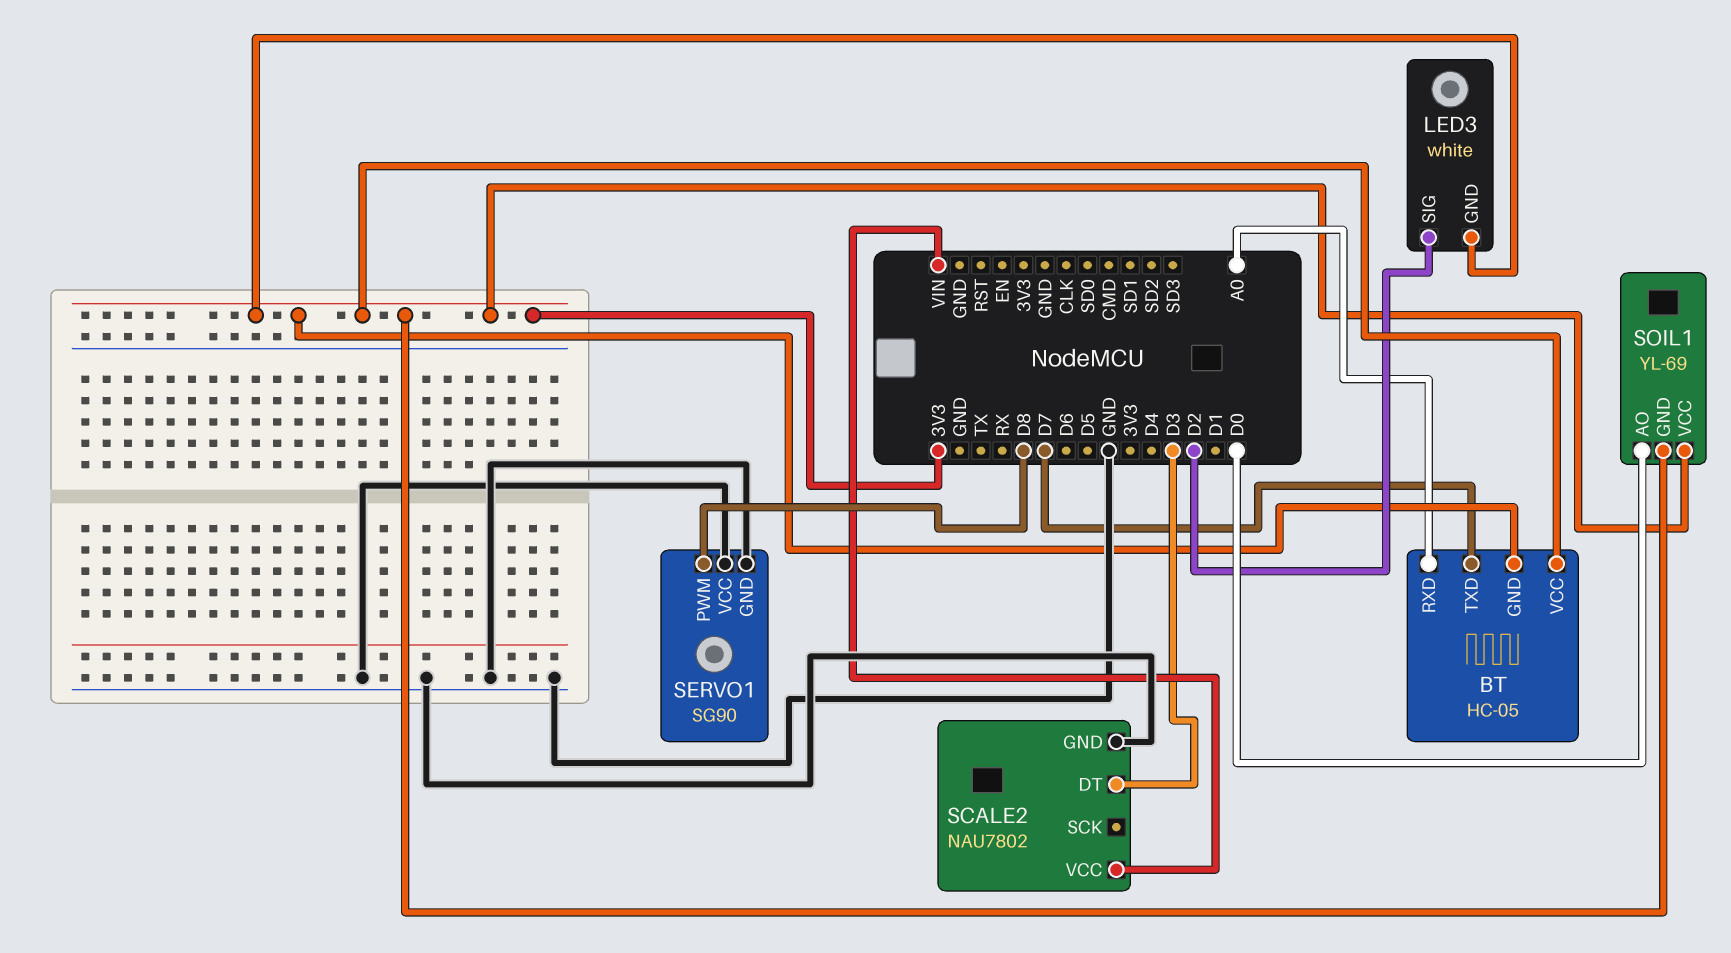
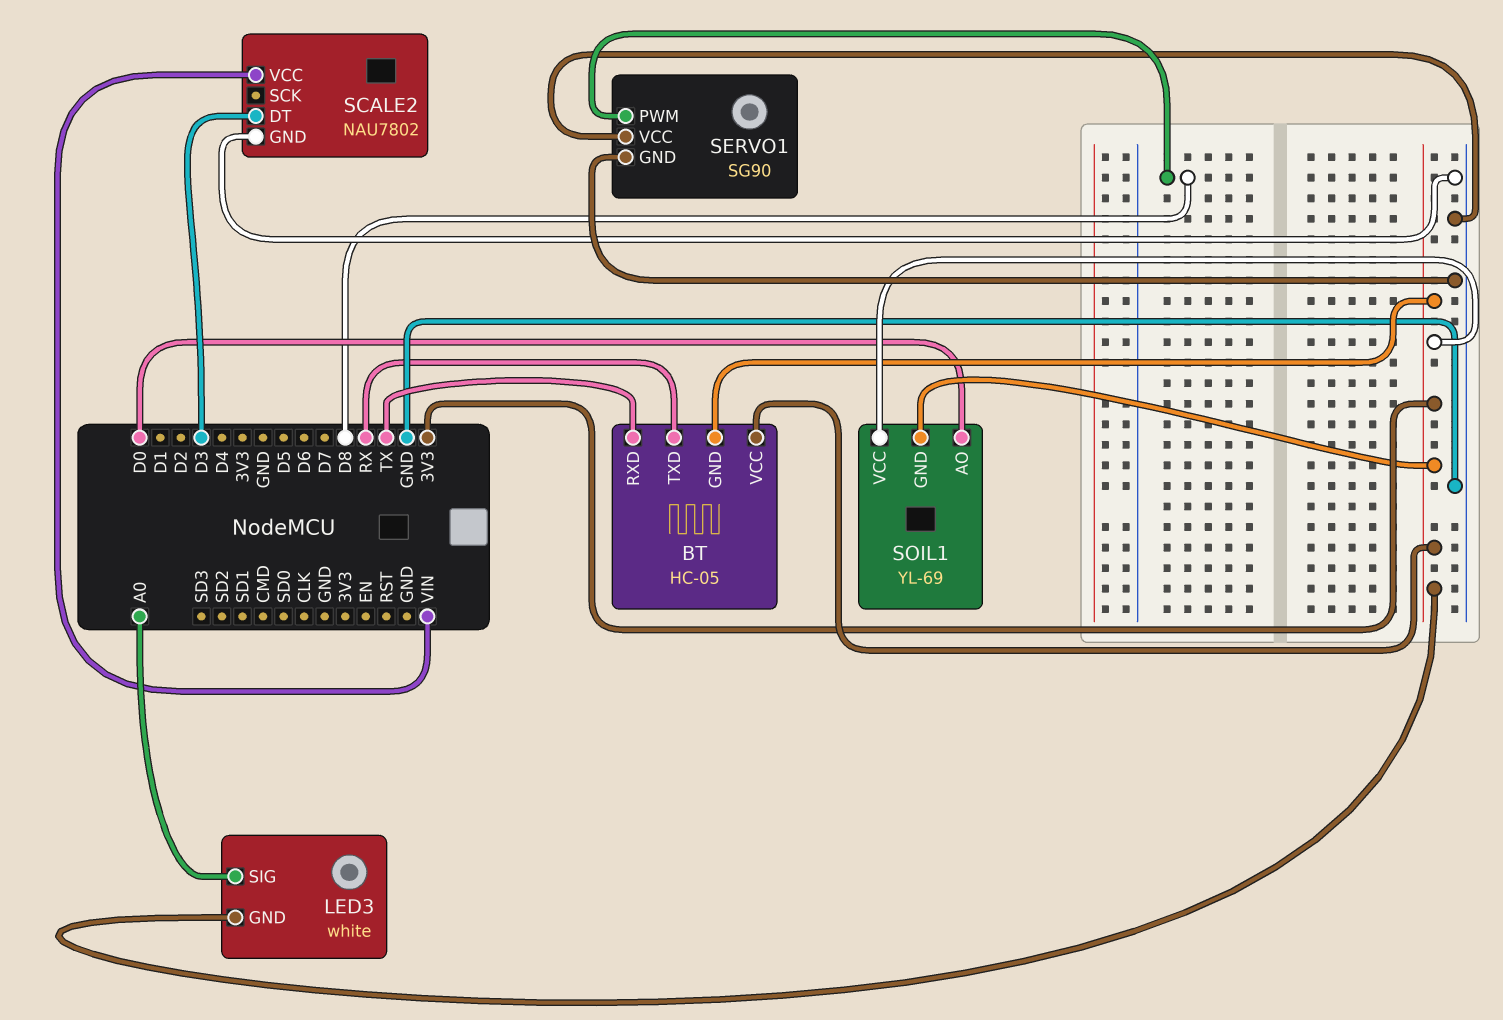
BT pin RXD: A0 -> TX
BT pin TXD: D7 -> RX
LED3 pin SIG: D2 -> A0

